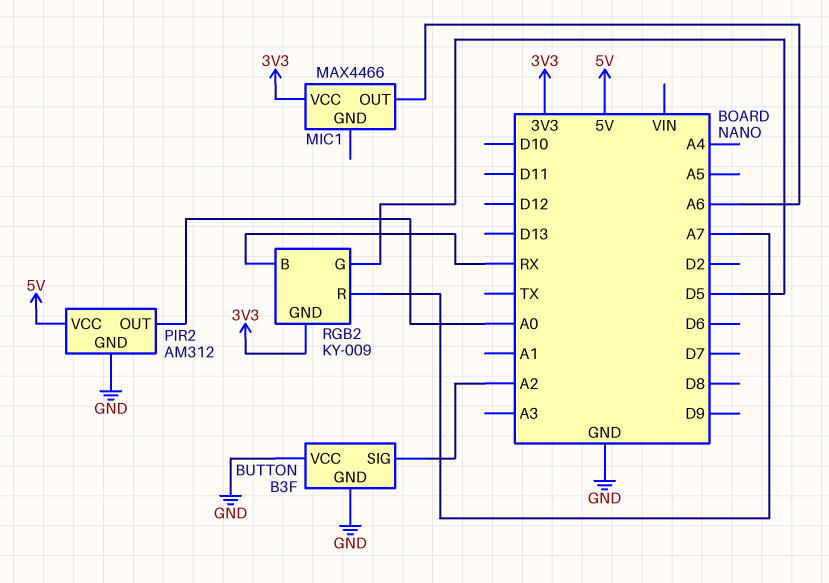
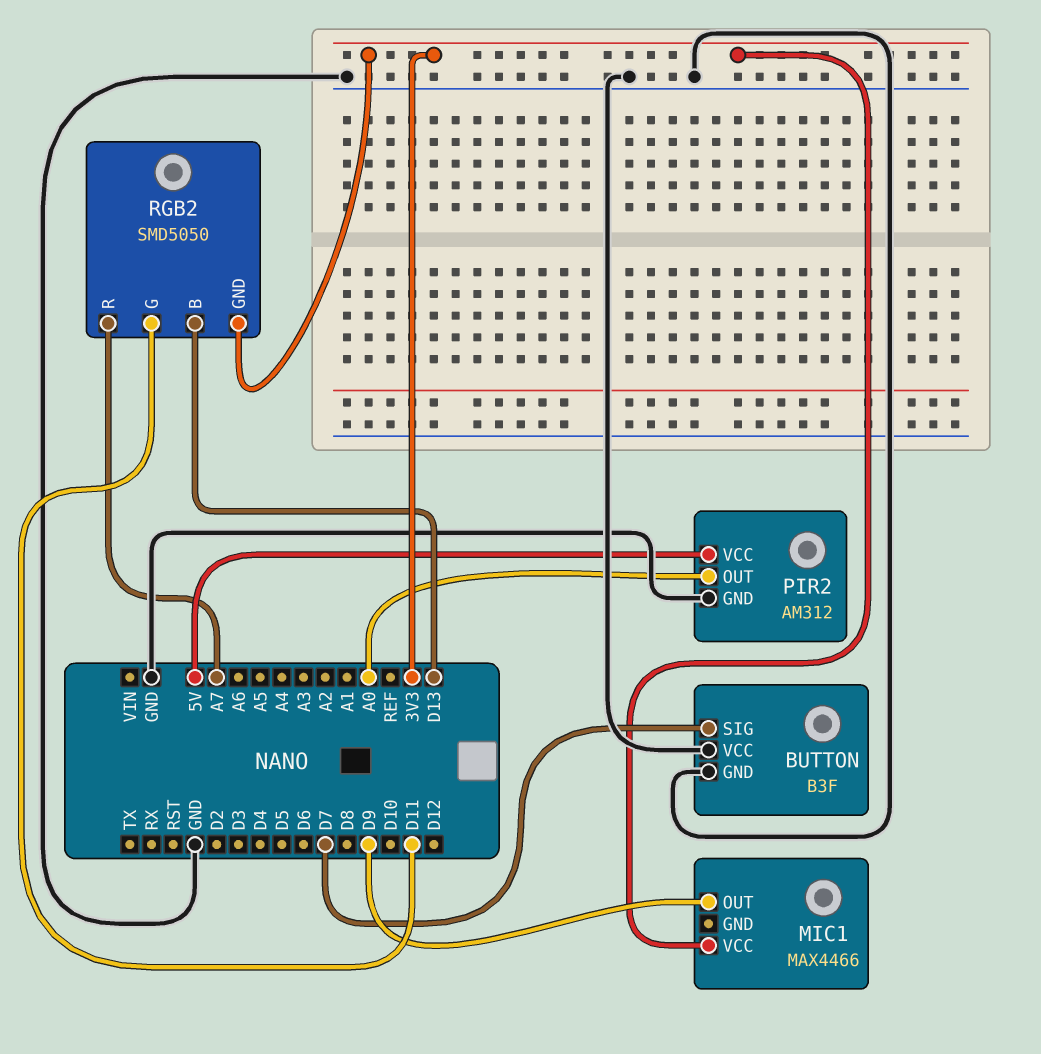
BUTTON pin SIG: A2 -> D7
MIC1 pin OUT: A6 -> D9
RGB2: KY-009 -> SMD5050
RGB2 pin B: RX -> D13
RGB2 pin G: D5 -> D11

